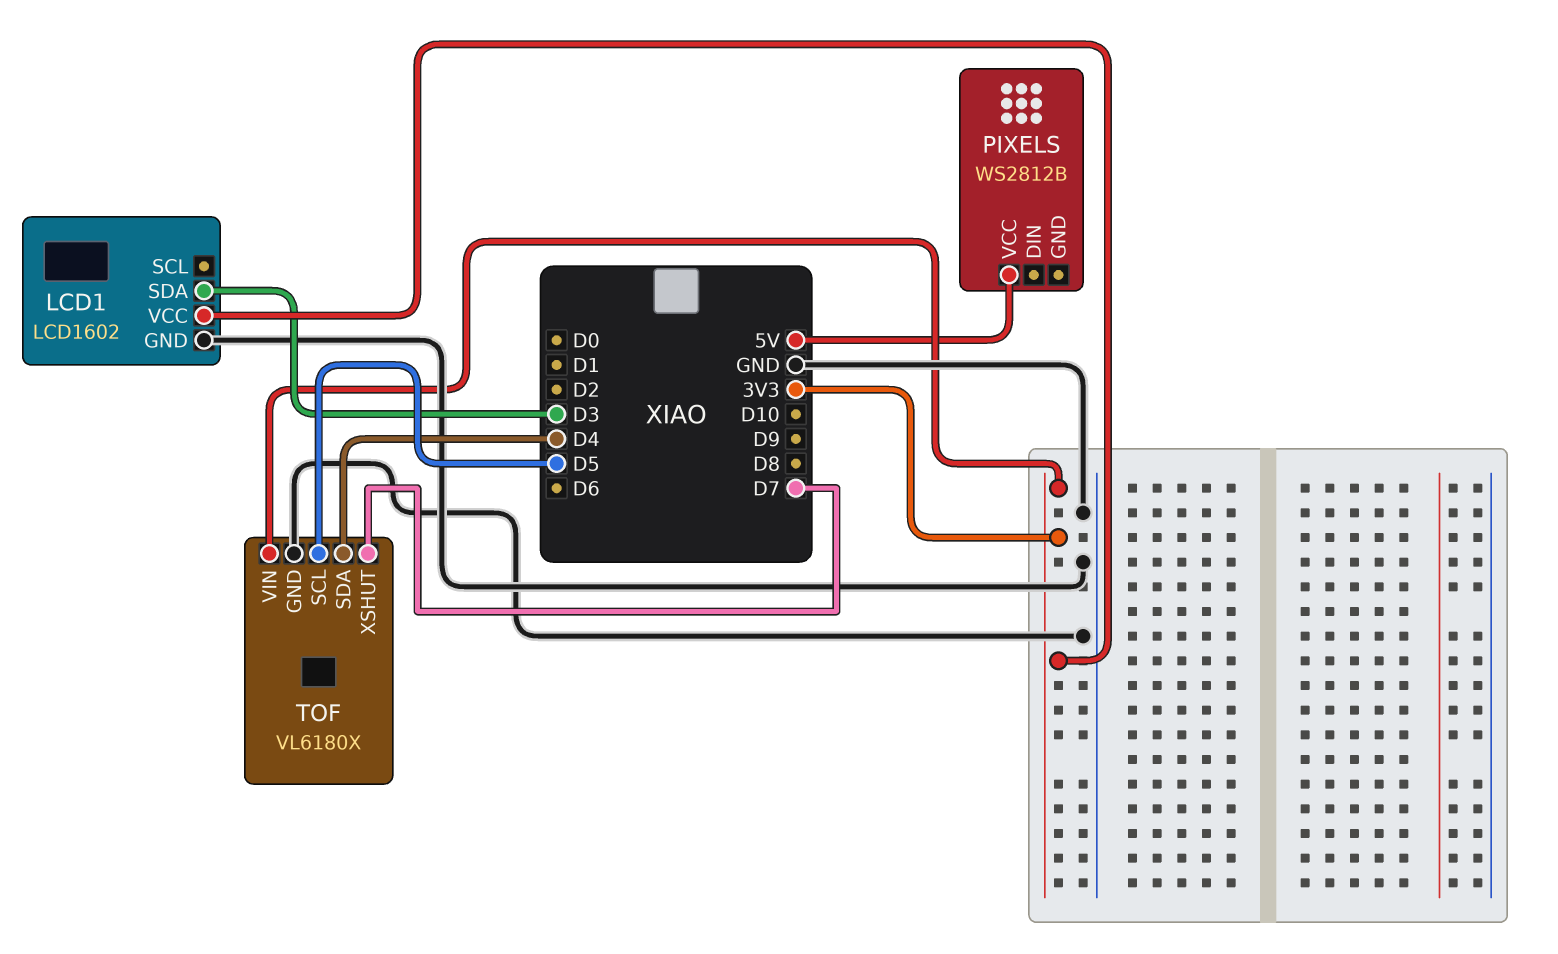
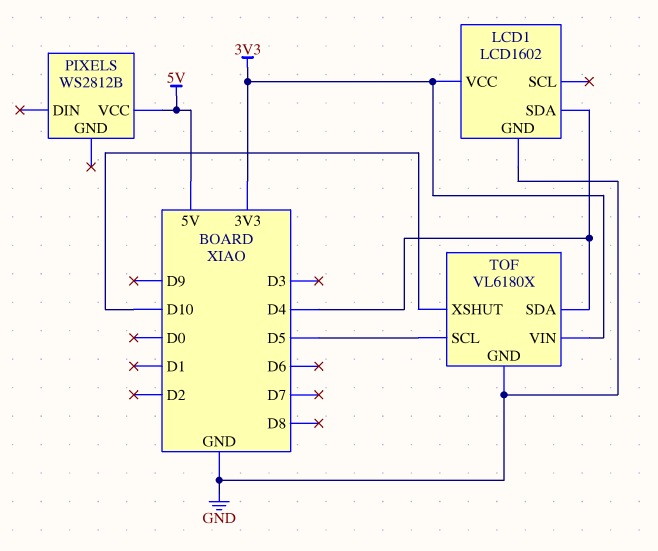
LCD1 pin SDA: D3 -> D4
TOF pin XSHUT: D7 -> D10

